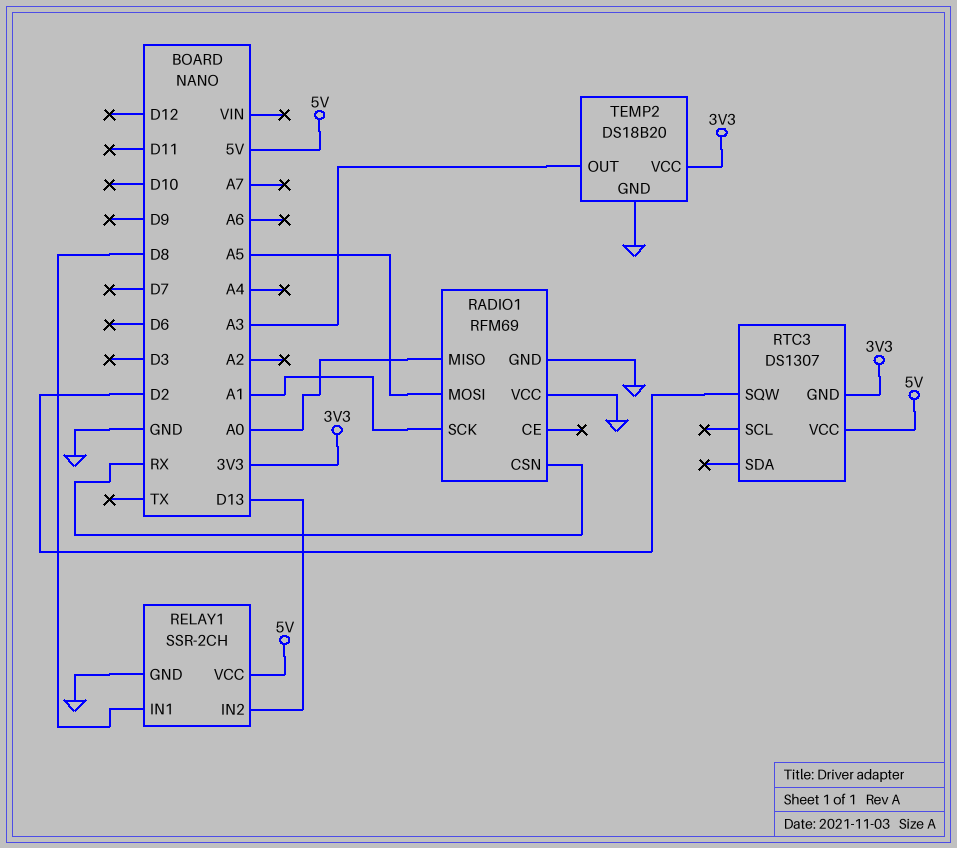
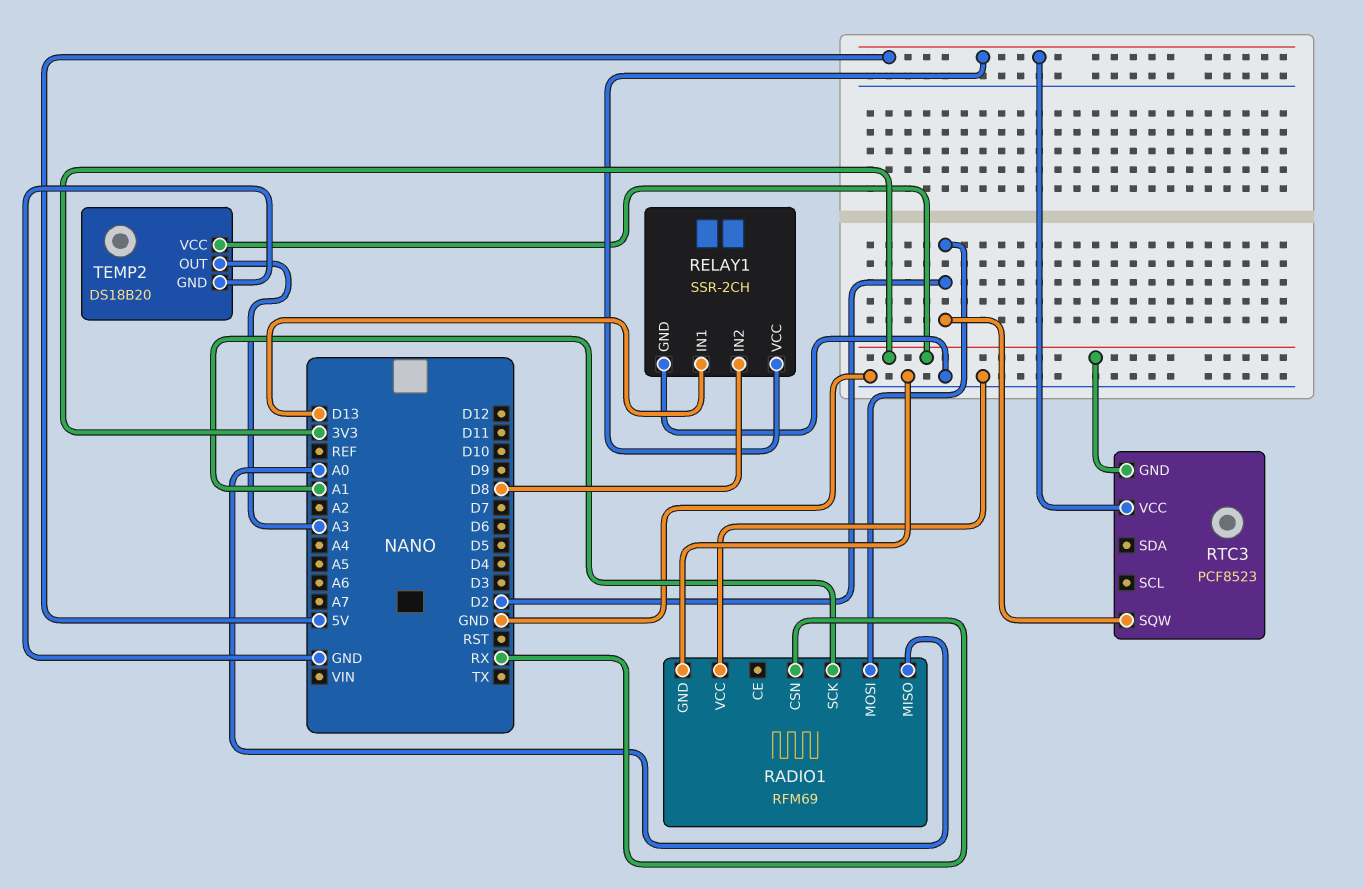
RADIO1 pin MOSI: A5 -> D2
RELAY1 pin IN1: D8 -> D13
RELAY1 pin IN2: D13 -> D8
RTC3: DS1307 -> PCF8523

